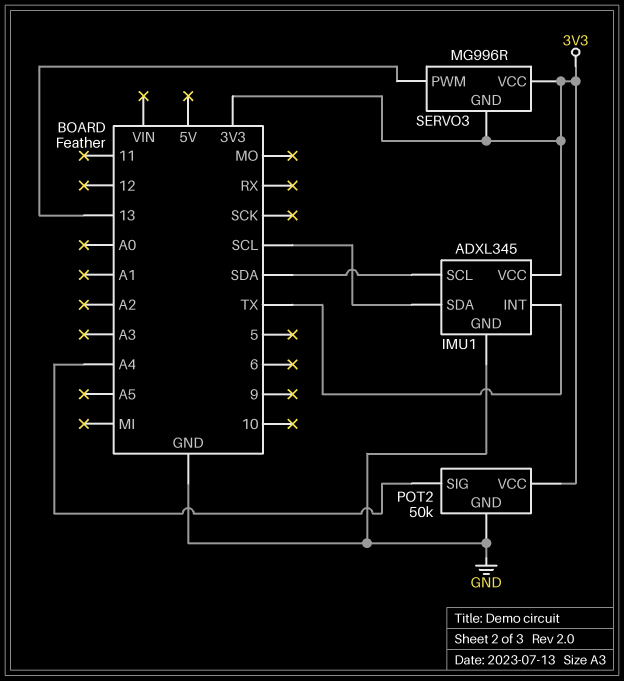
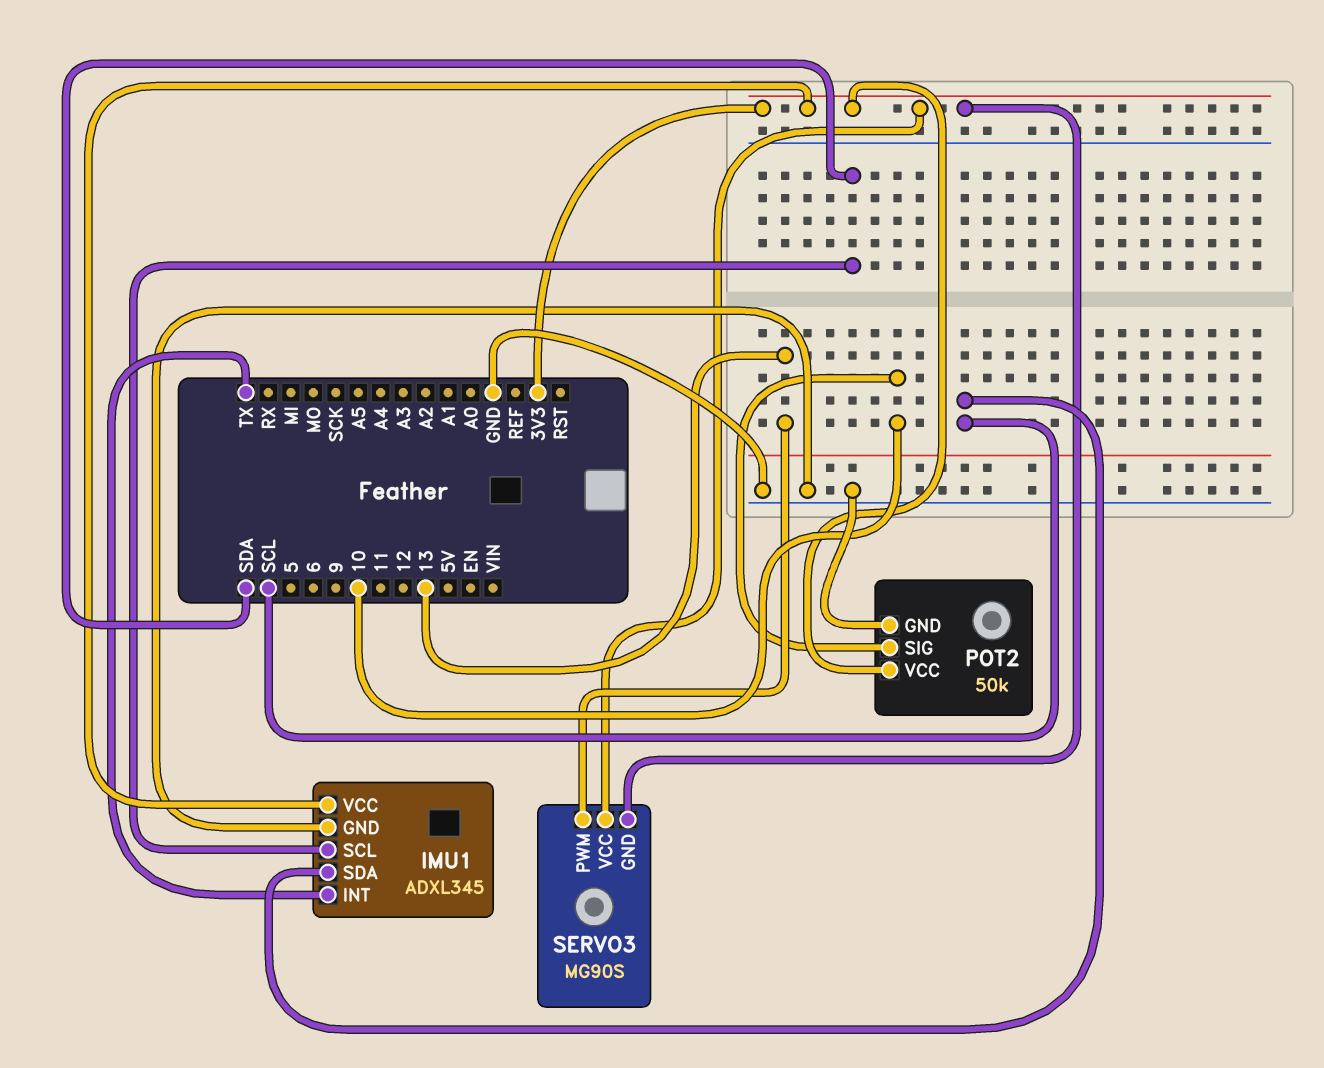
POT2 pin SIG: A4 -> 10
SERVO3: MG996R -> MG90S

